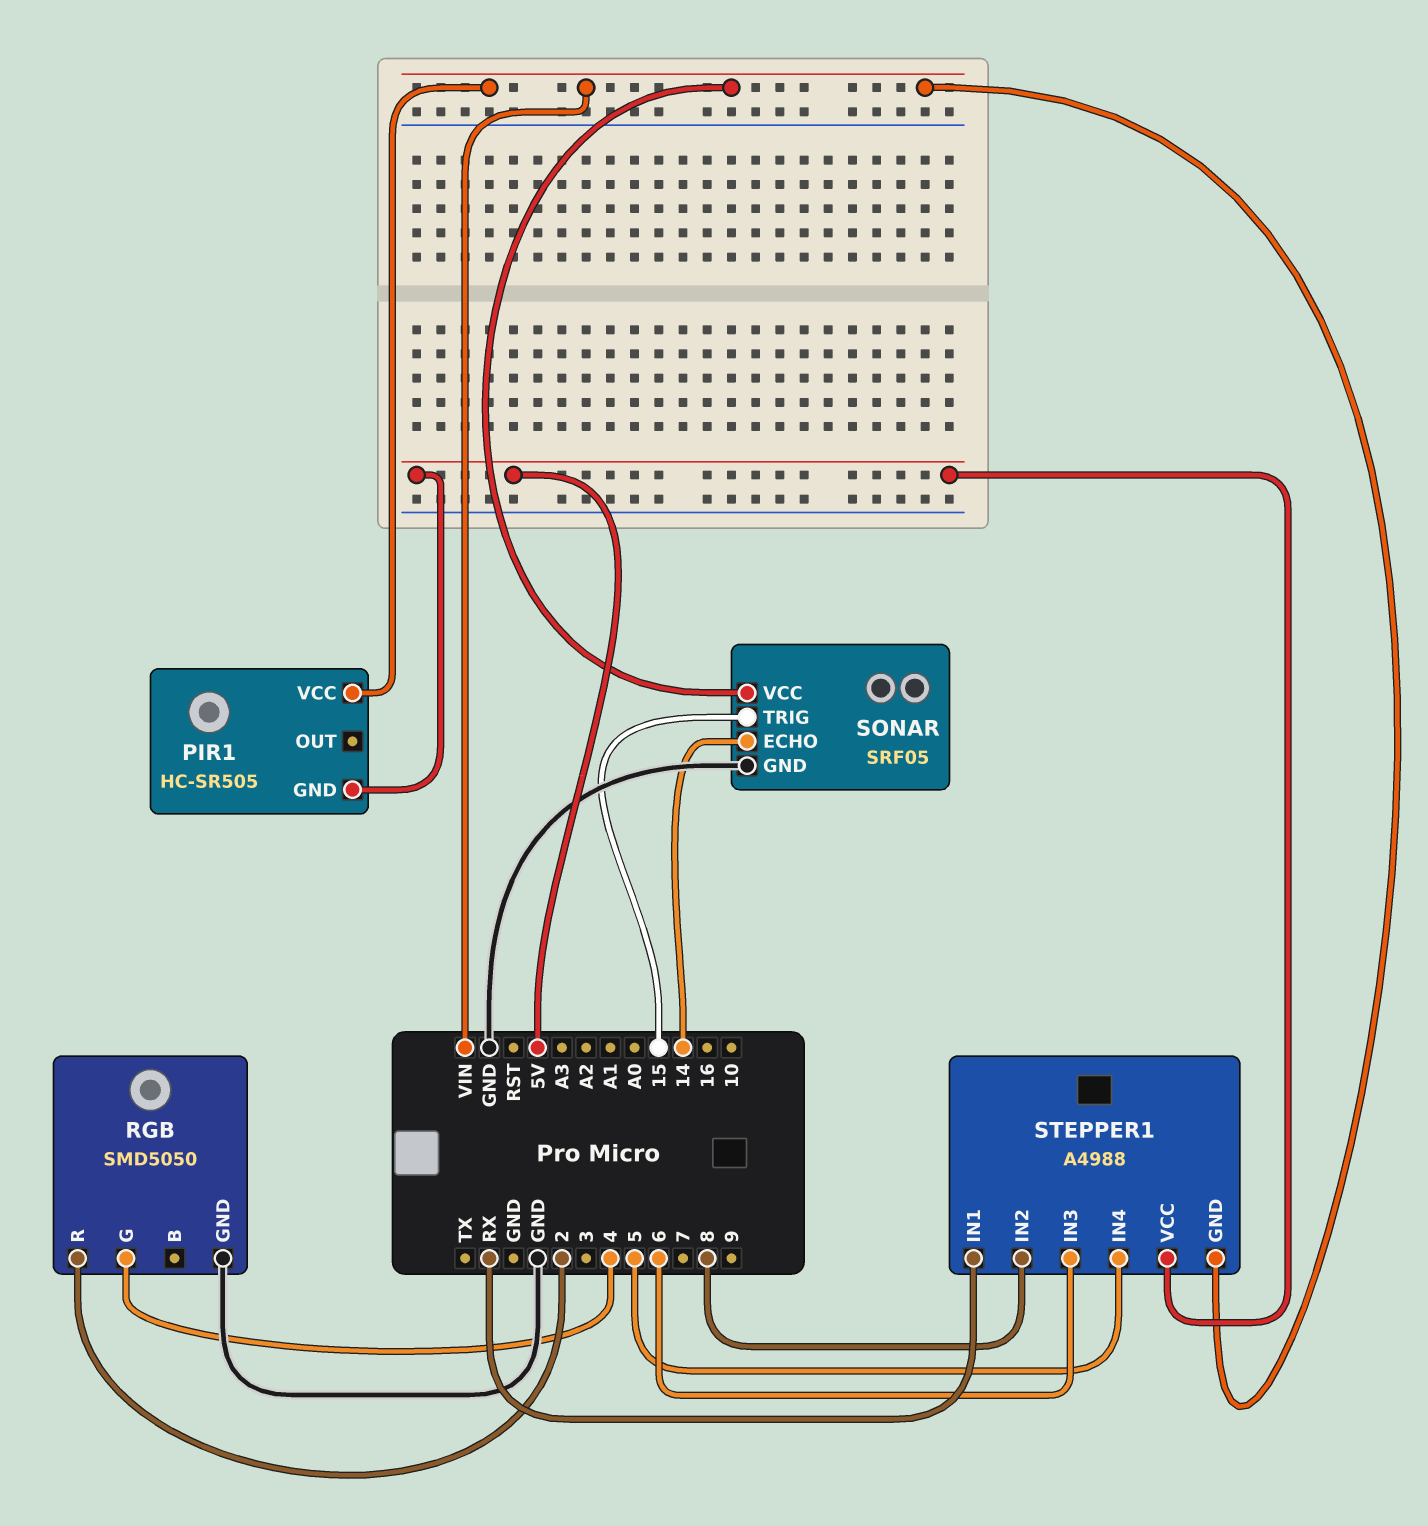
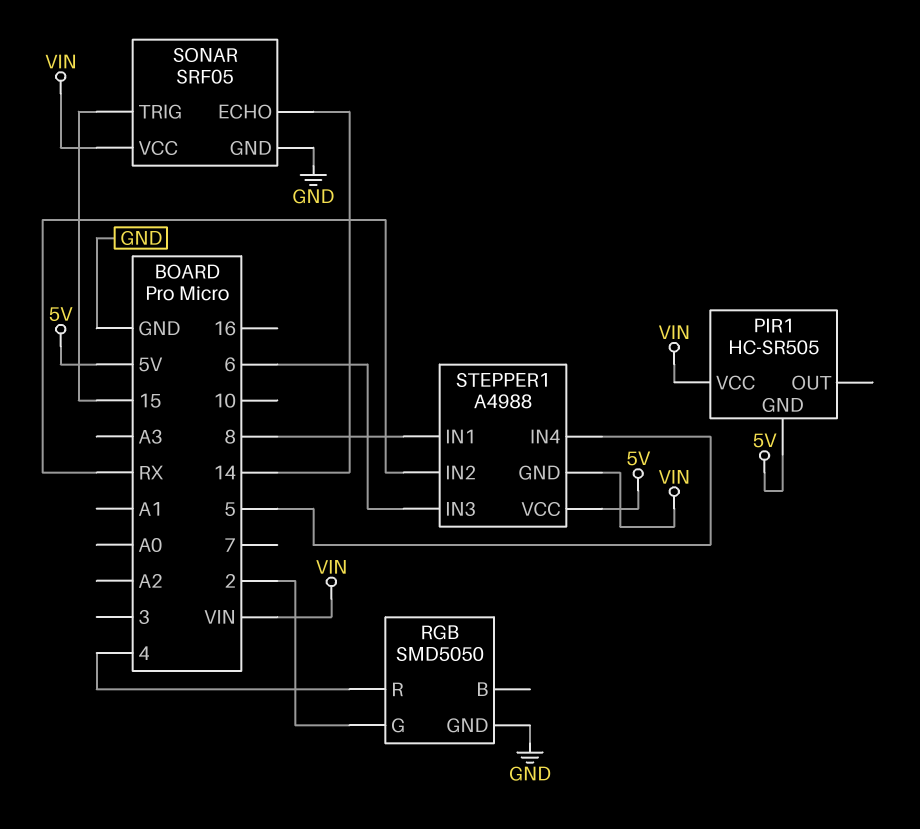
RGB pin G: 4 -> 2
RGB pin R: 2 -> 4
STEPPER1 pin IN1: RX -> 8
STEPPER1 pin IN2: 8 -> RX

